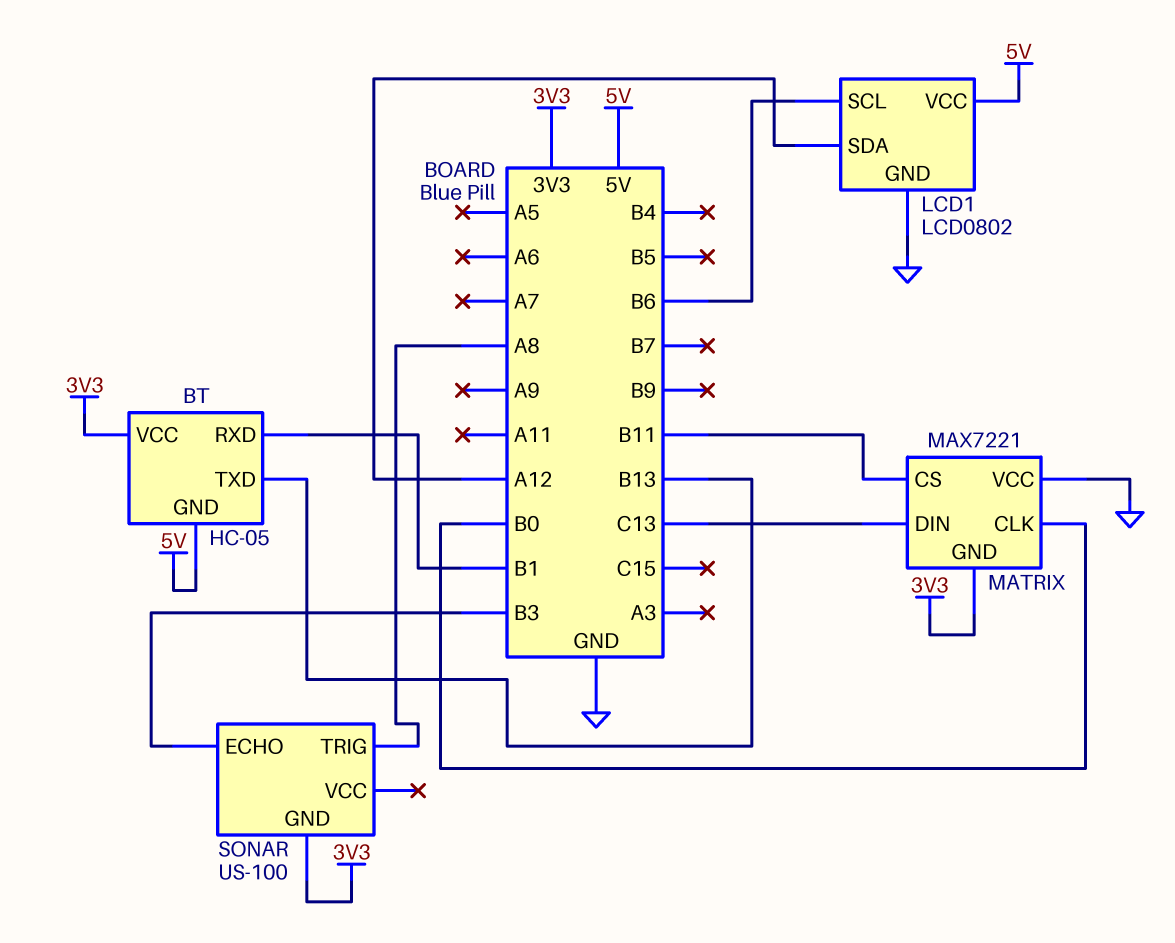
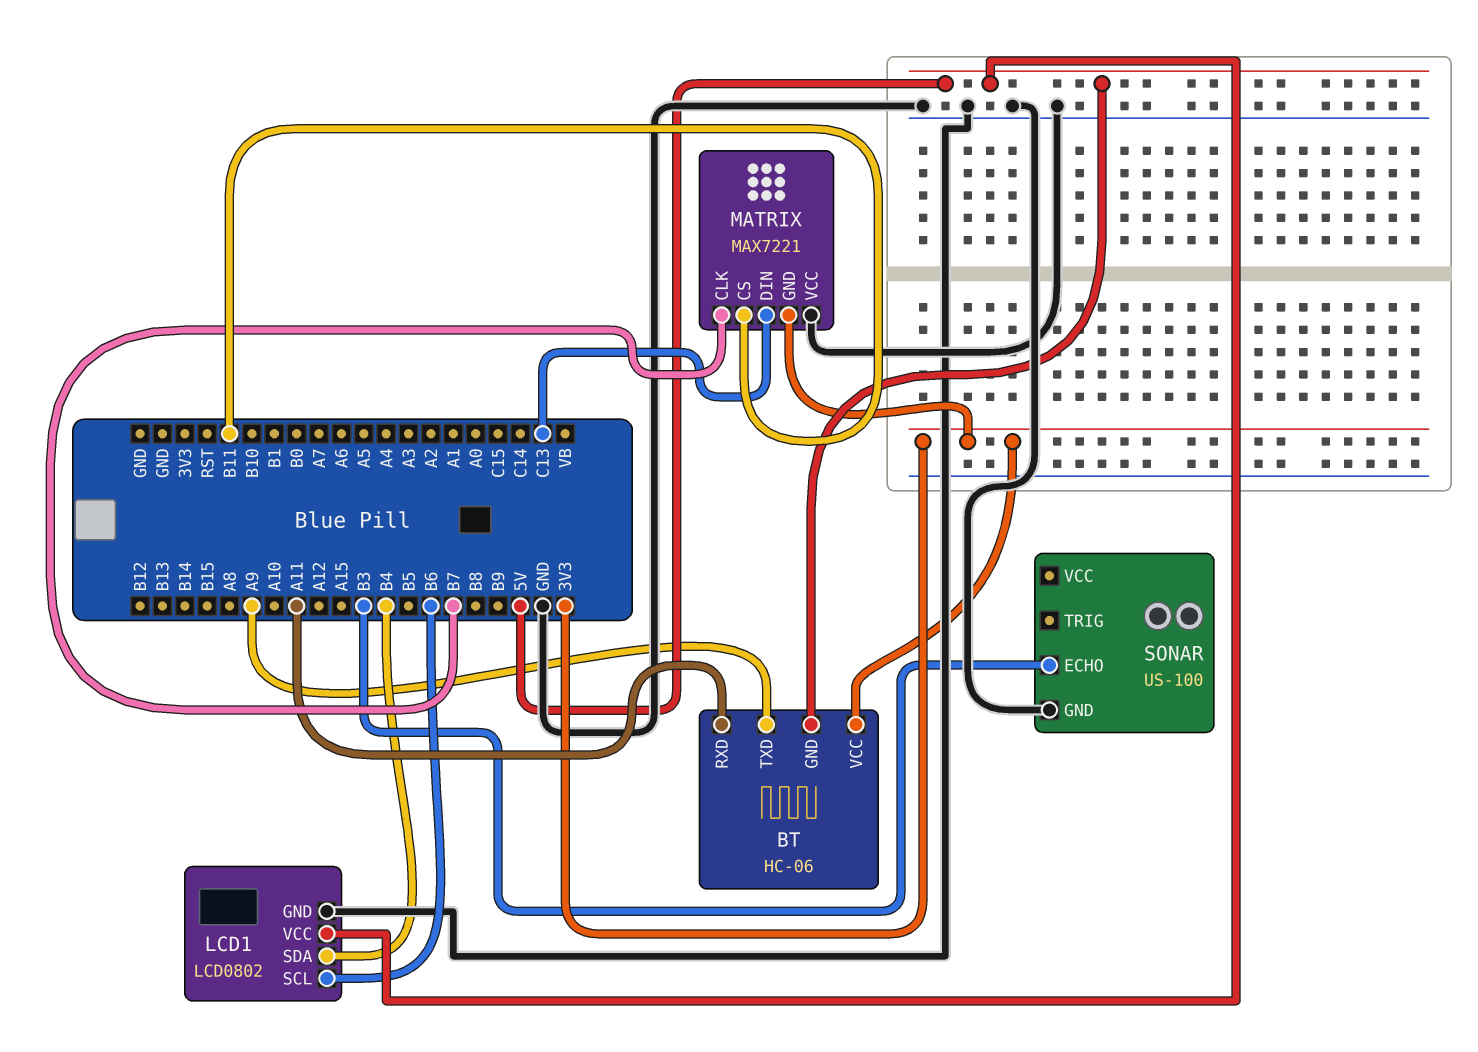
BT: HC-05 -> HC-06
BT pin RXD: B1 -> A11
BT pin TXD: B13 -> A9
LCD1 pin SDA: A12 -> B4
MATRIX pin CLK: B0 -> B7
SONAR pin GND: 3V3 -> GND
SONAR pin TRIG: A8 -> none

